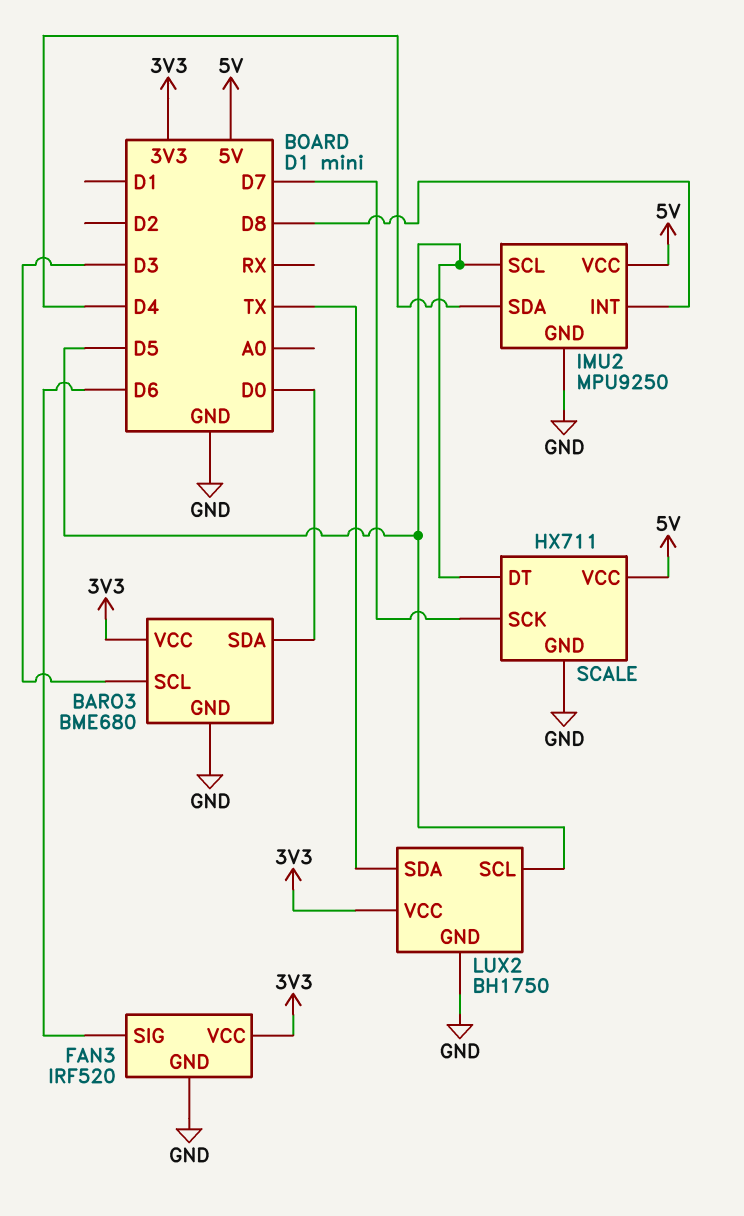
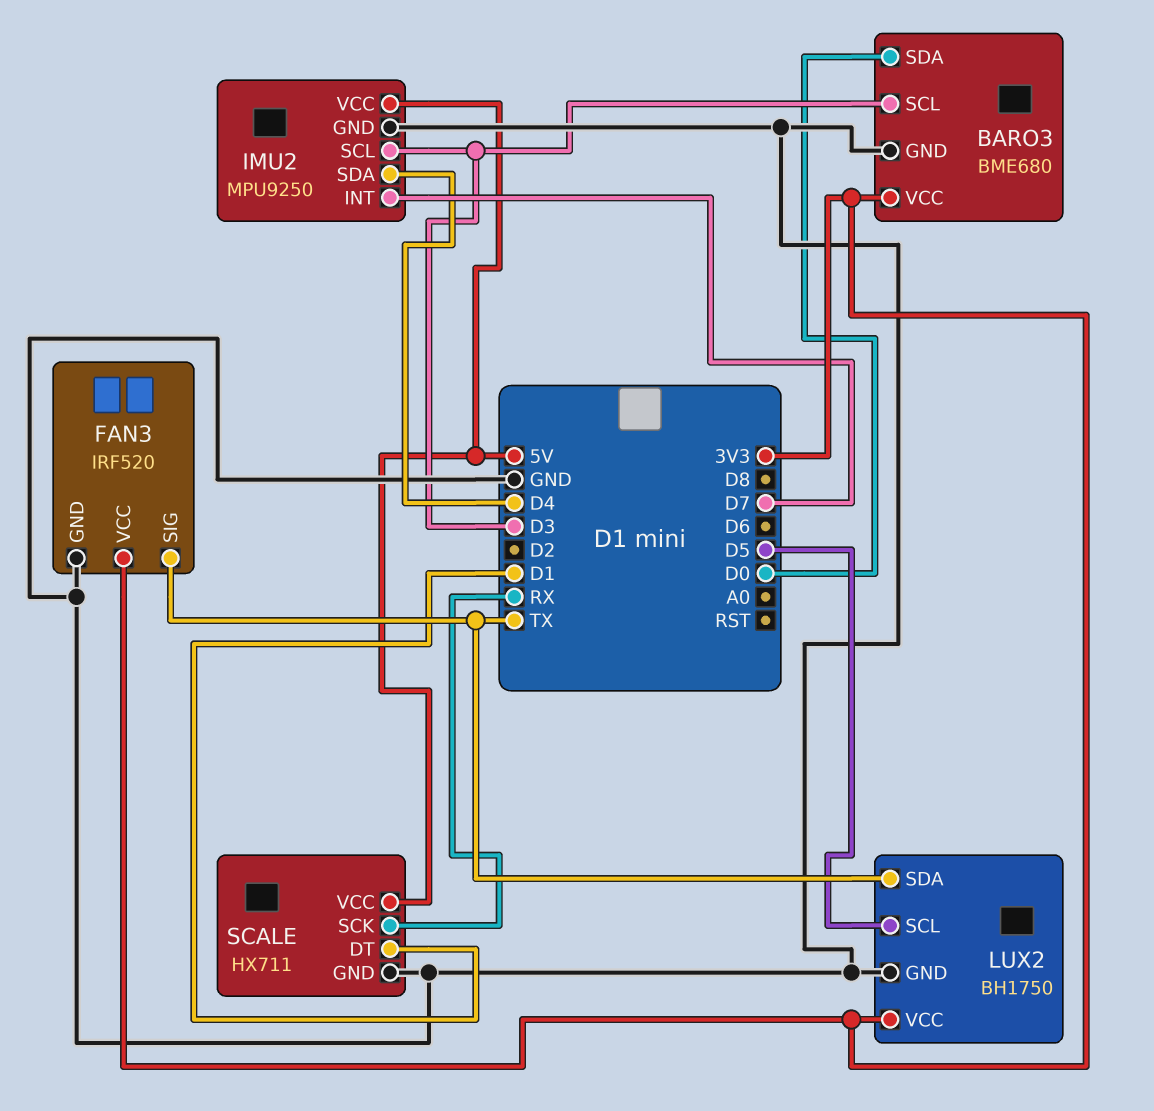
FAN3 pin SIG: D6 -> TX
IMU2 pin INT: D8 -> D7
IMU2 pin SCL: D5 -> D3
SCALE pin DT: D5 -> D1
SCALE pin SCK: D7 -> RX

